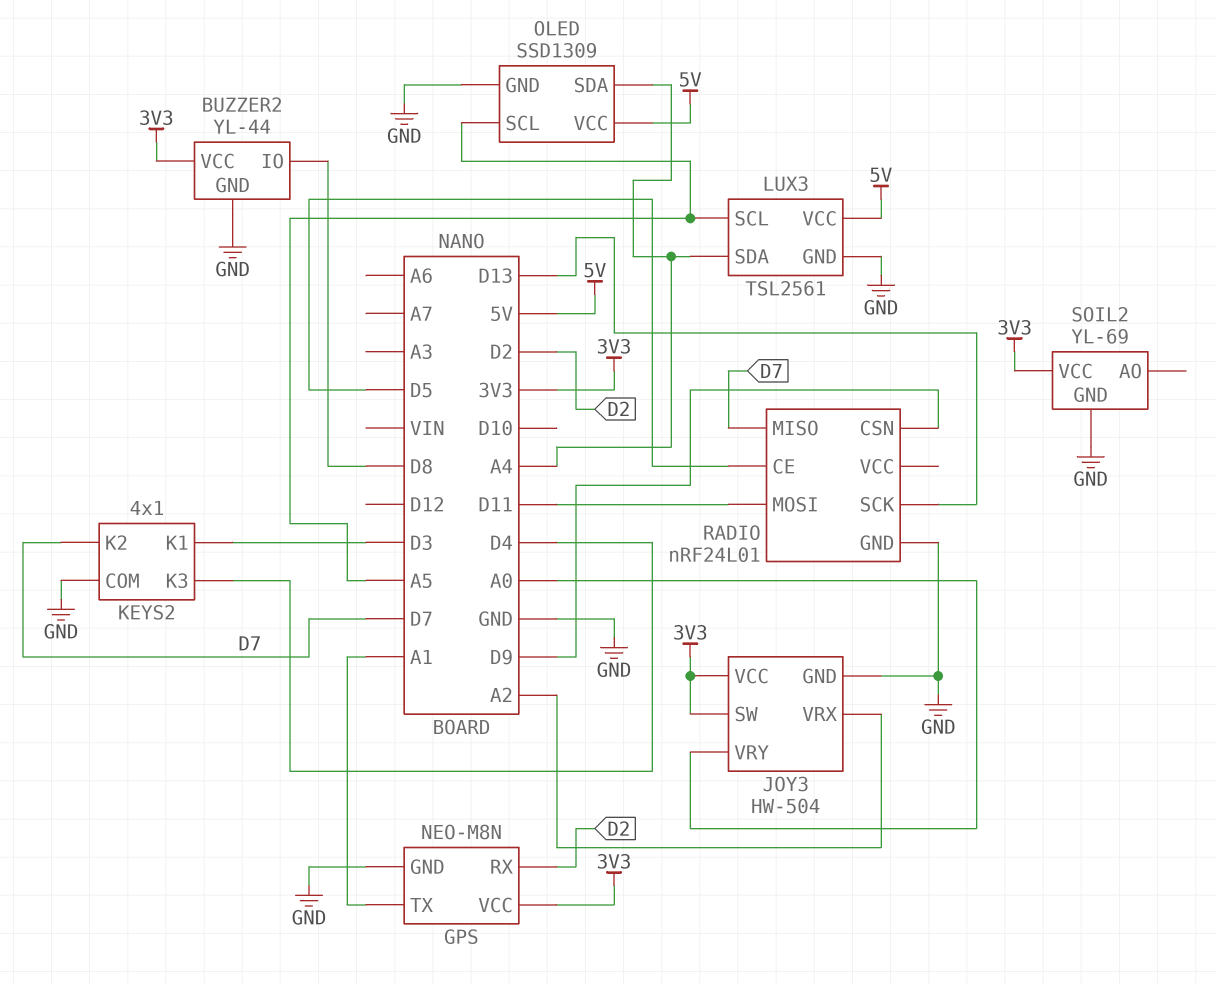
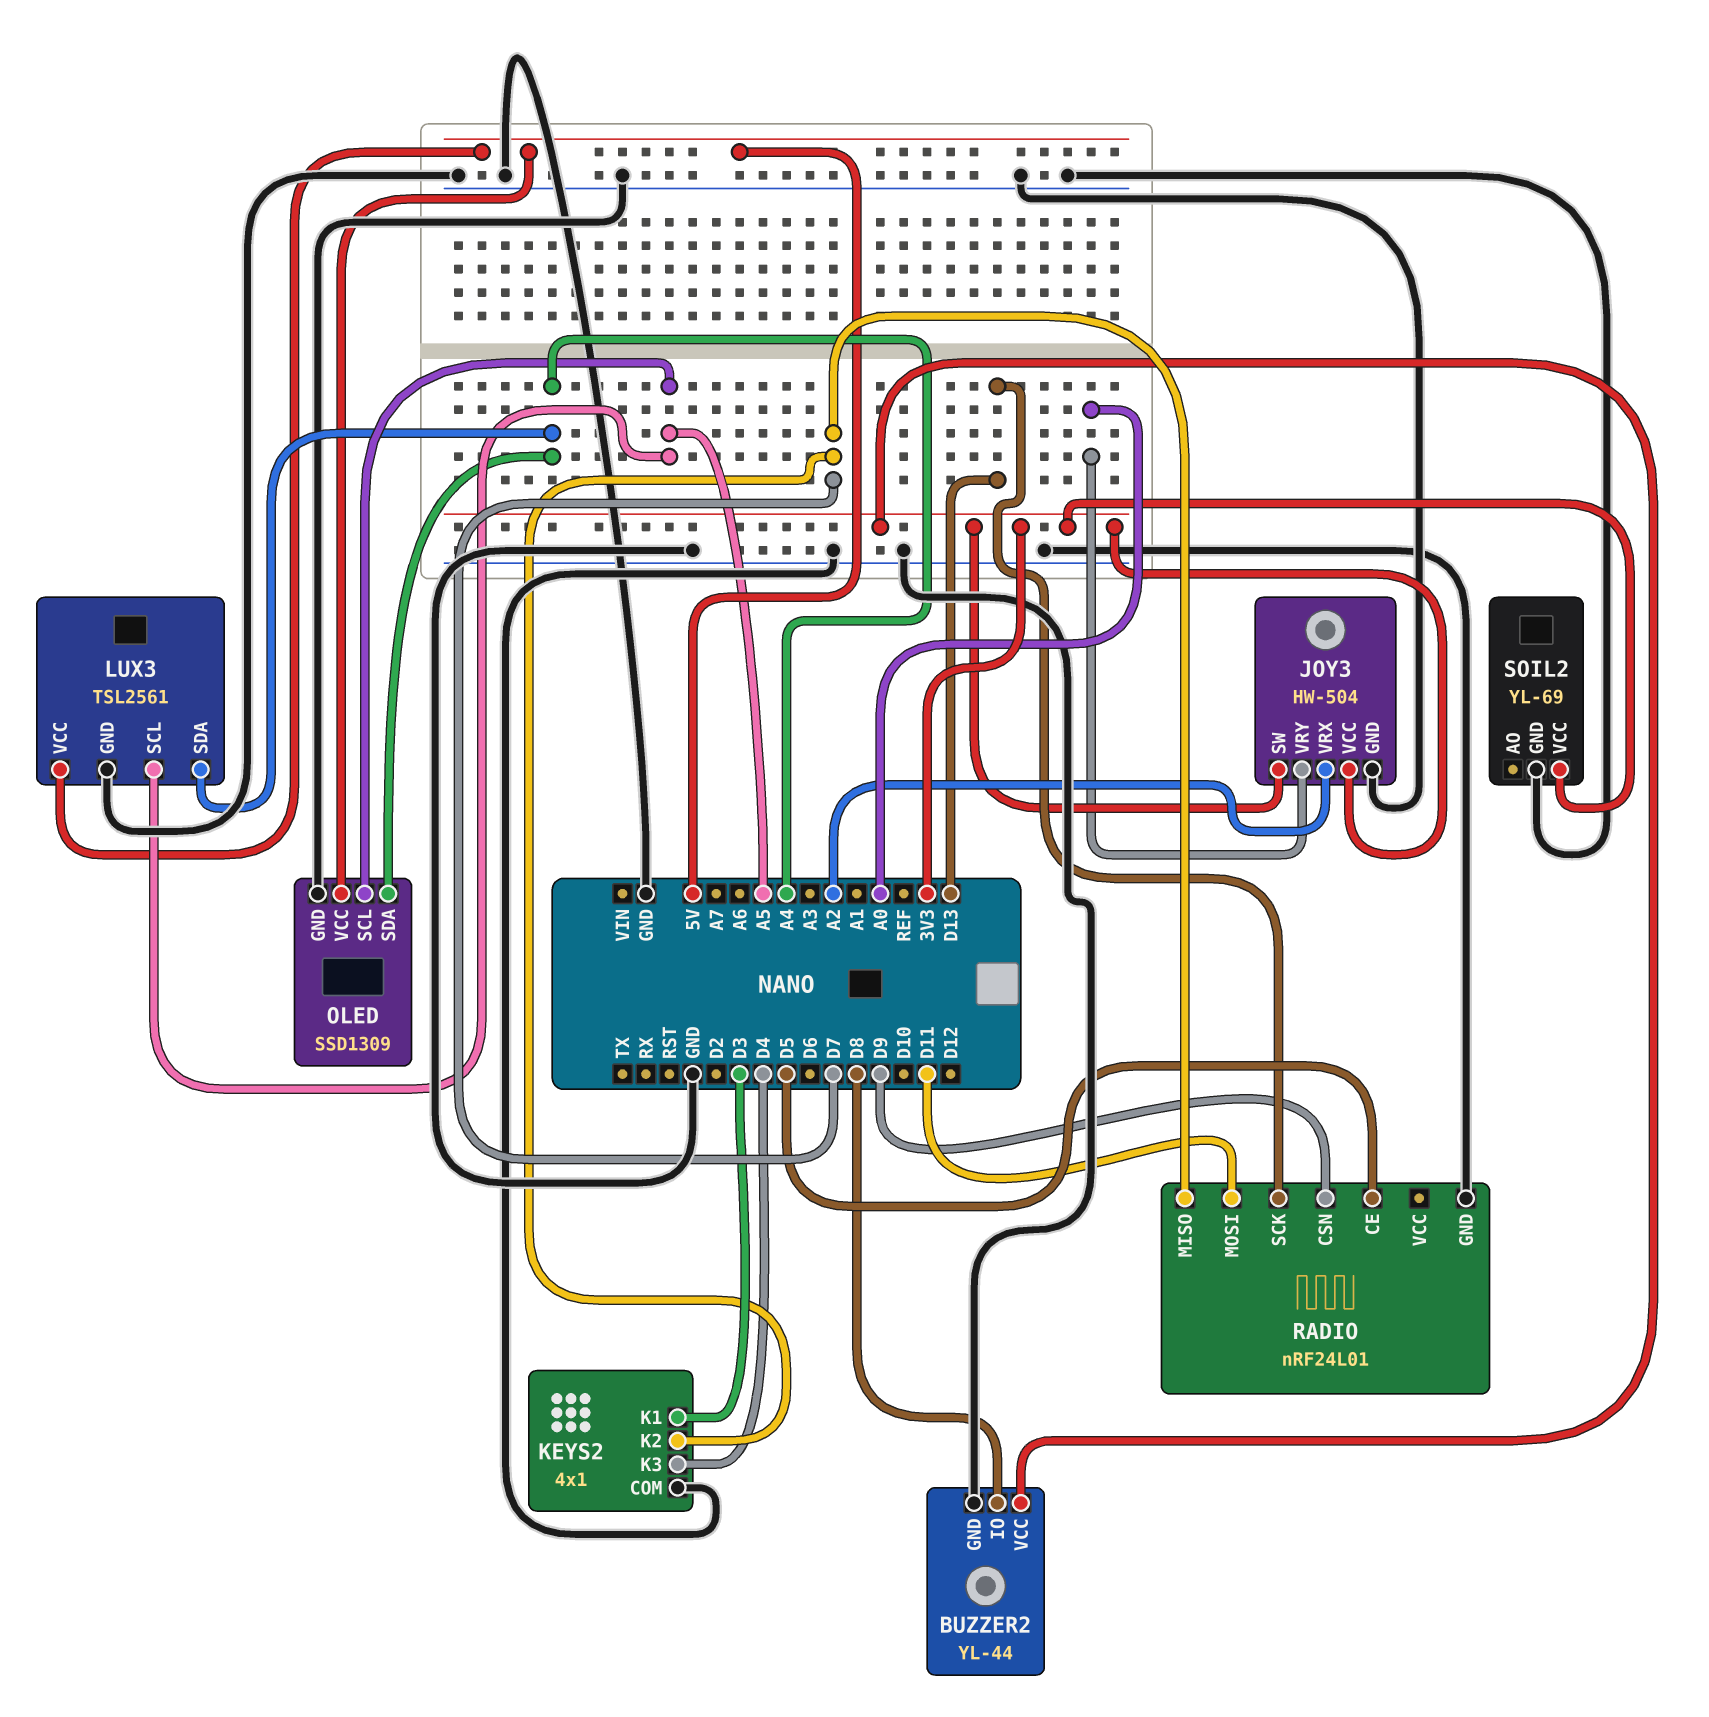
GPS: NEO-M8N -> none
GPS pin GND: GND -> none
GPS pin RX: D2 -> none
GPS pin TX: A1 -> none
GPS pin VCC: 3V3 -> none

